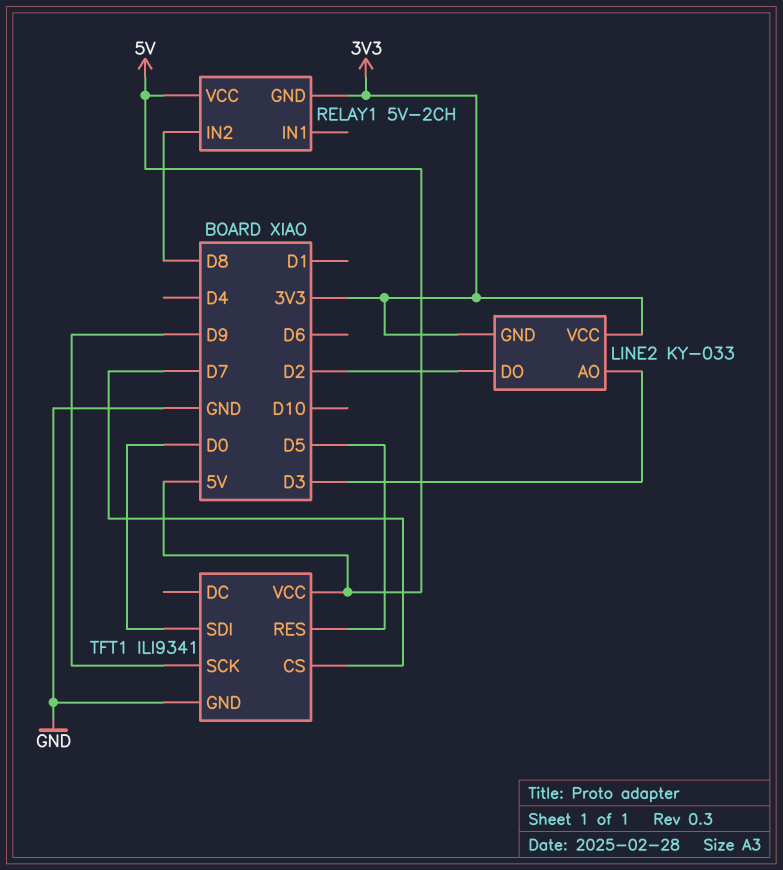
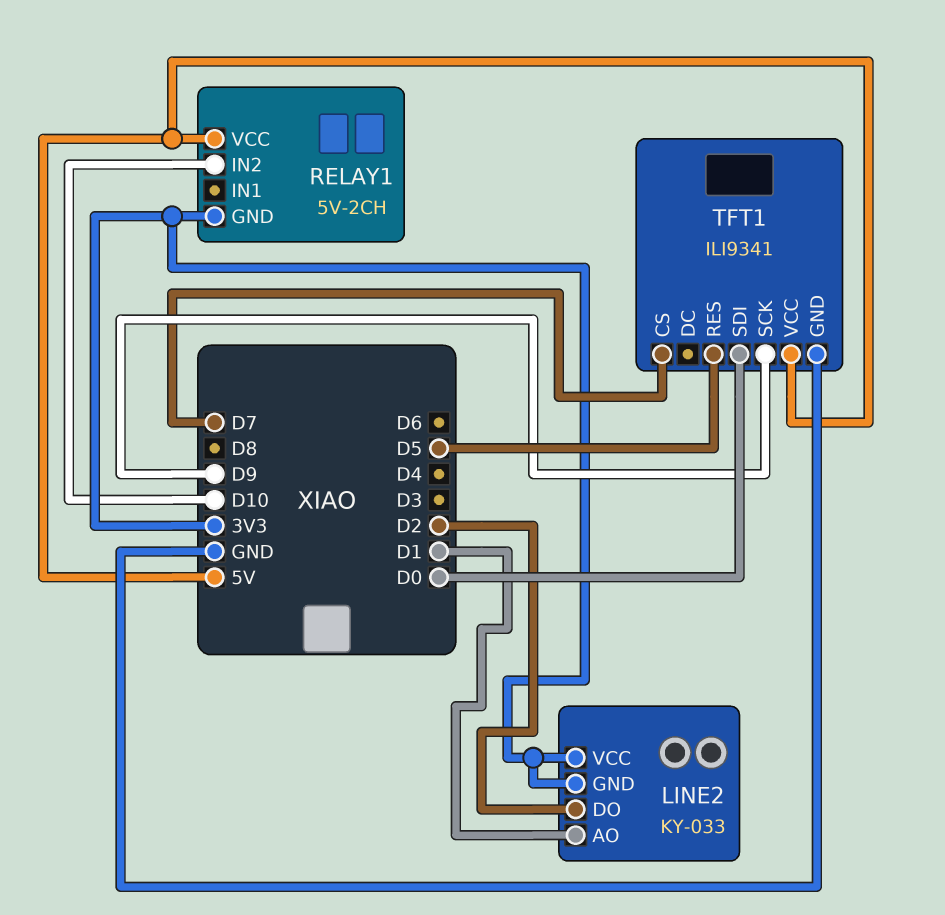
LINE2 pin AO: D3 -> D1
RELAY1 pin IN2: D8 -> D10

